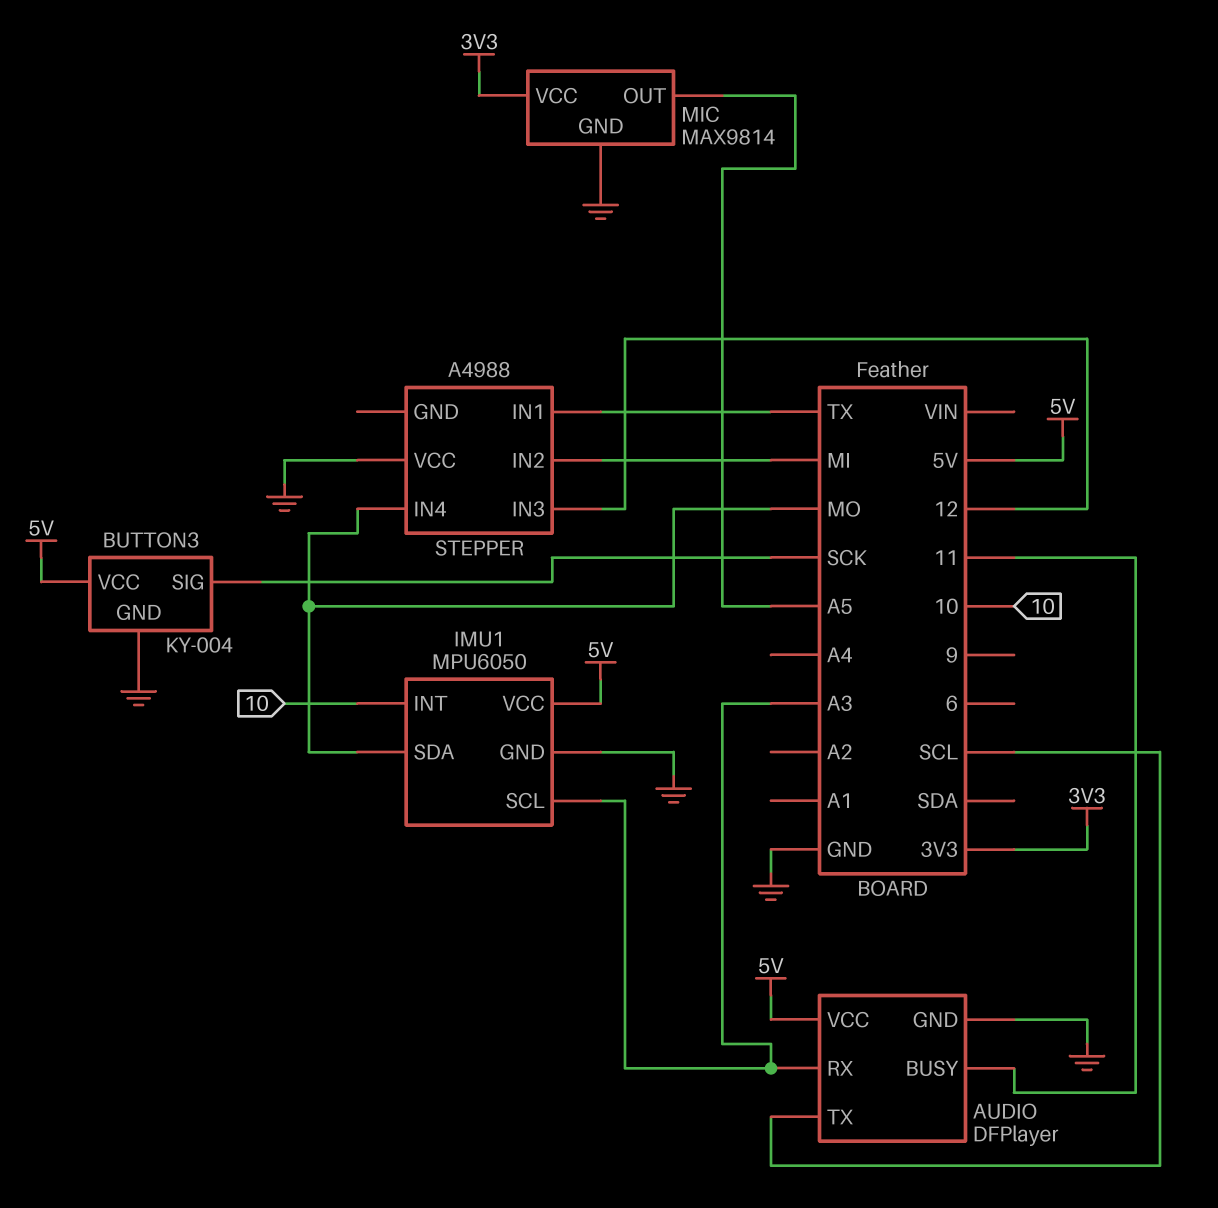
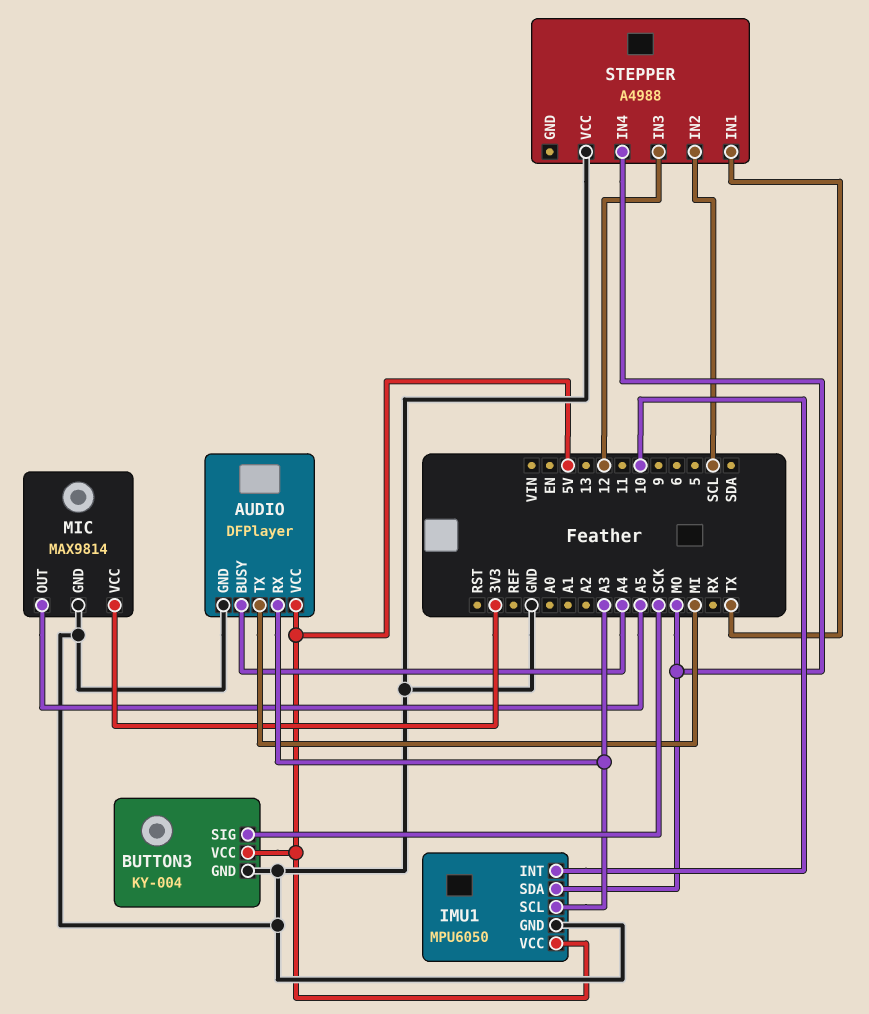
AUDIO pin BUSY: 11 -> A4
AUDIO pin TX: SCL -> MI
STEPPER pin IN2: MI -> SCL

